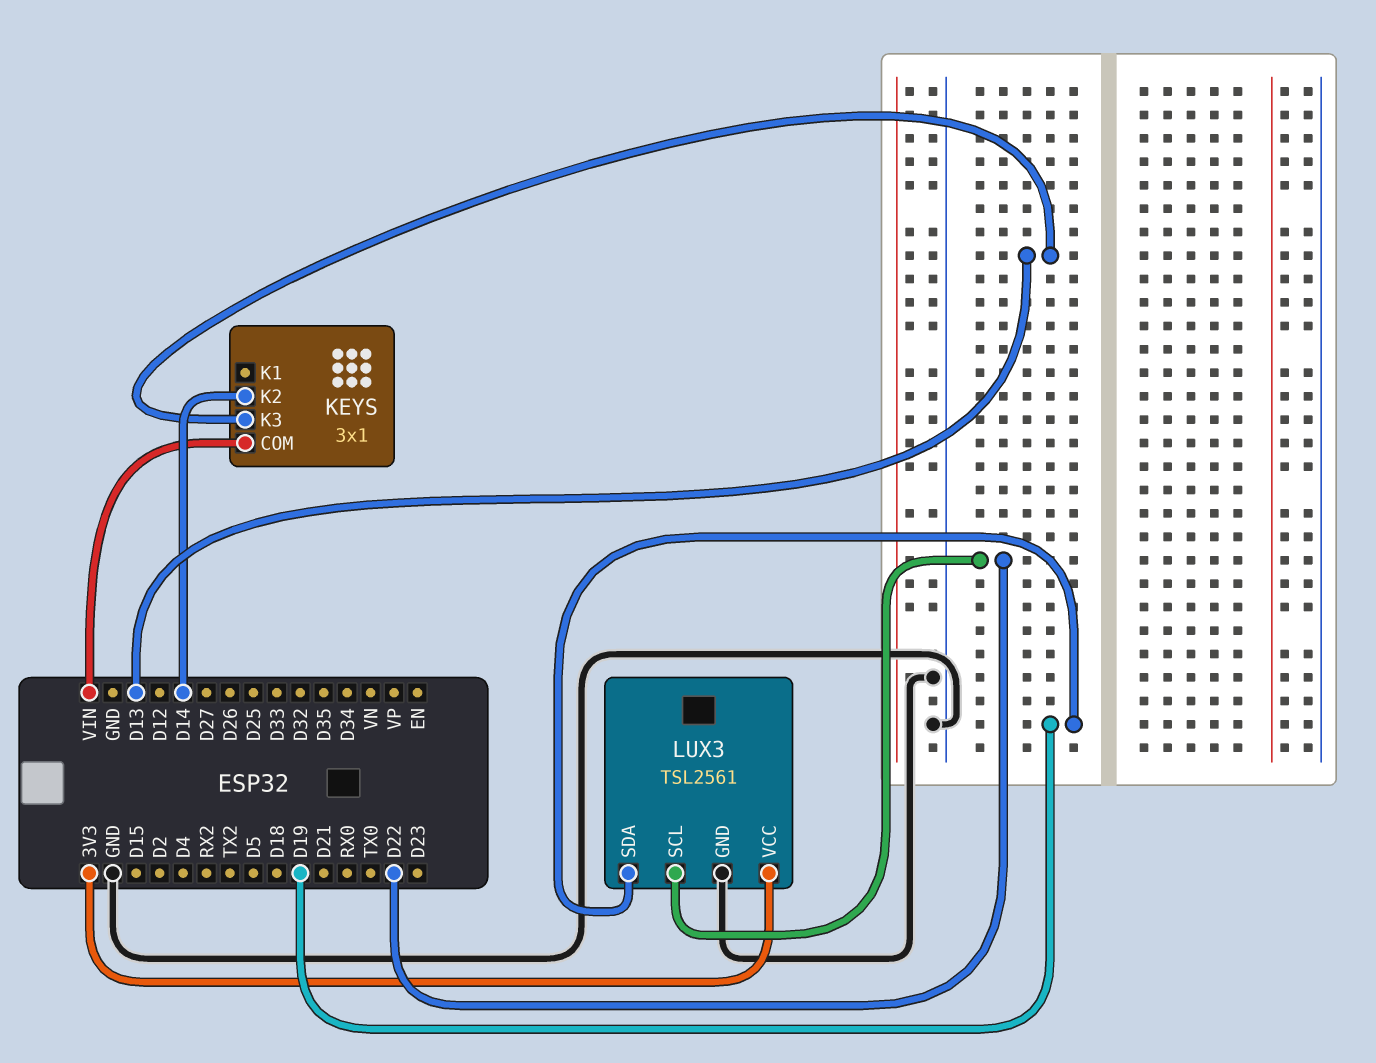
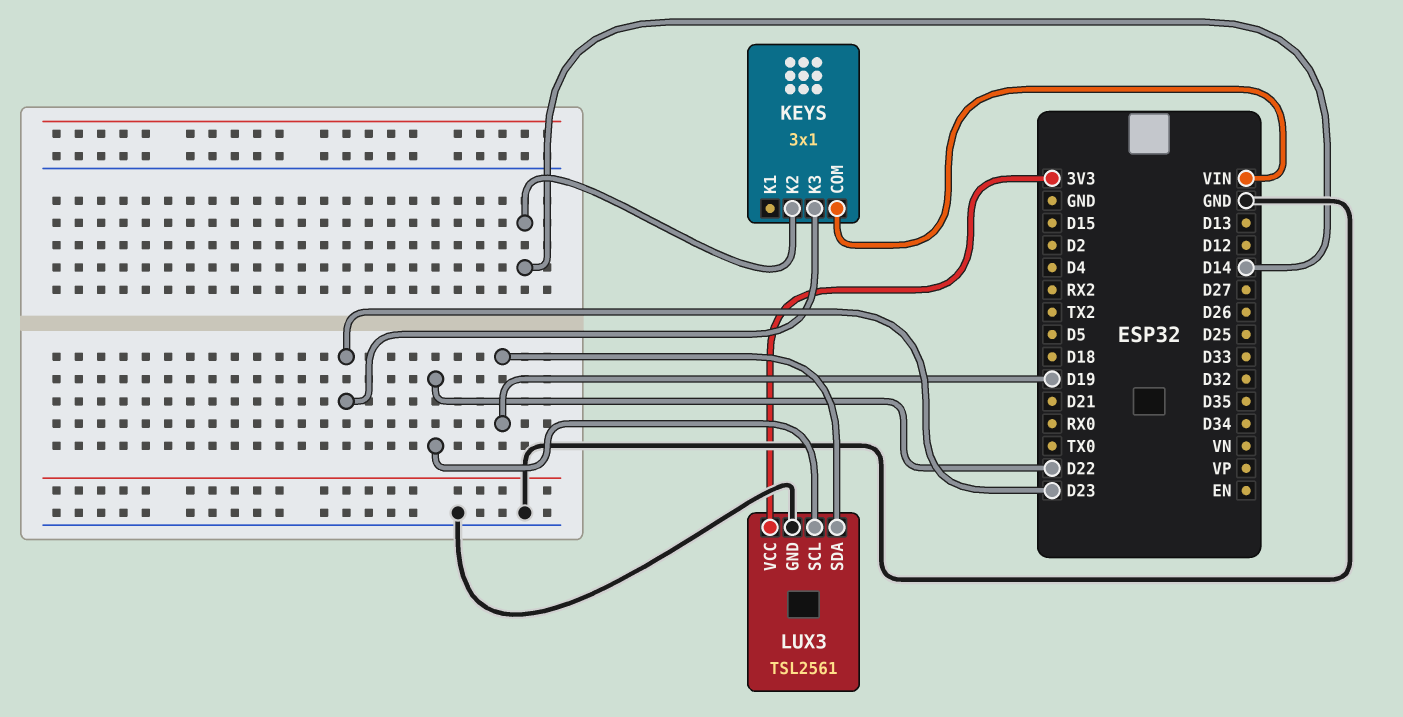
KEYS pin K3: D13 -> D23

